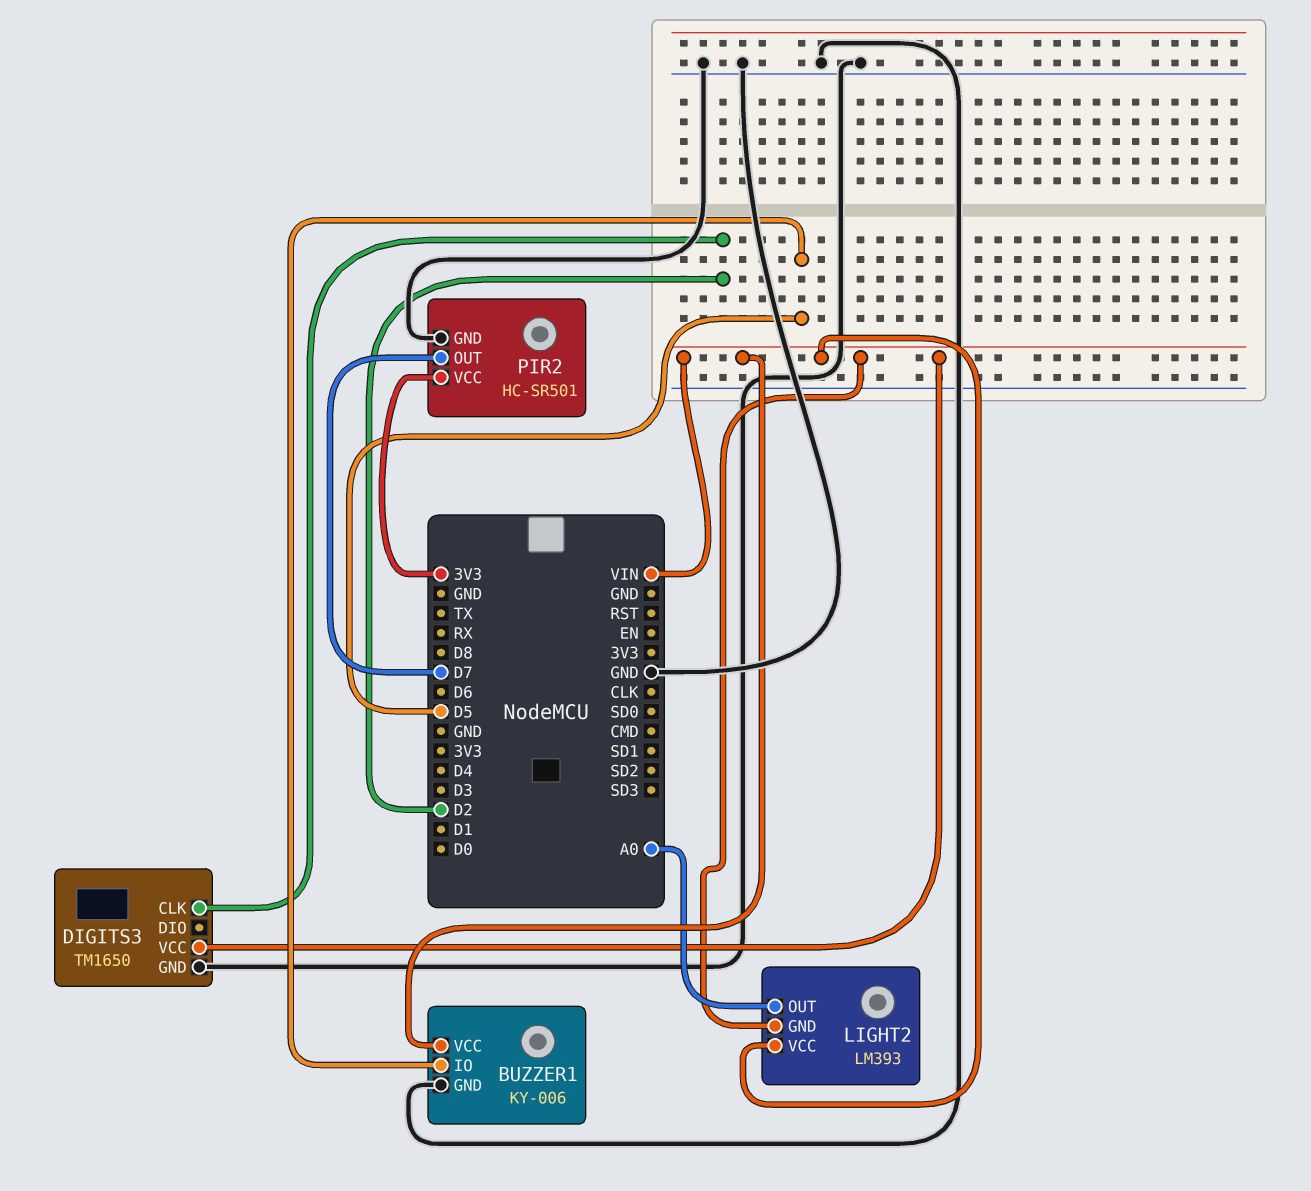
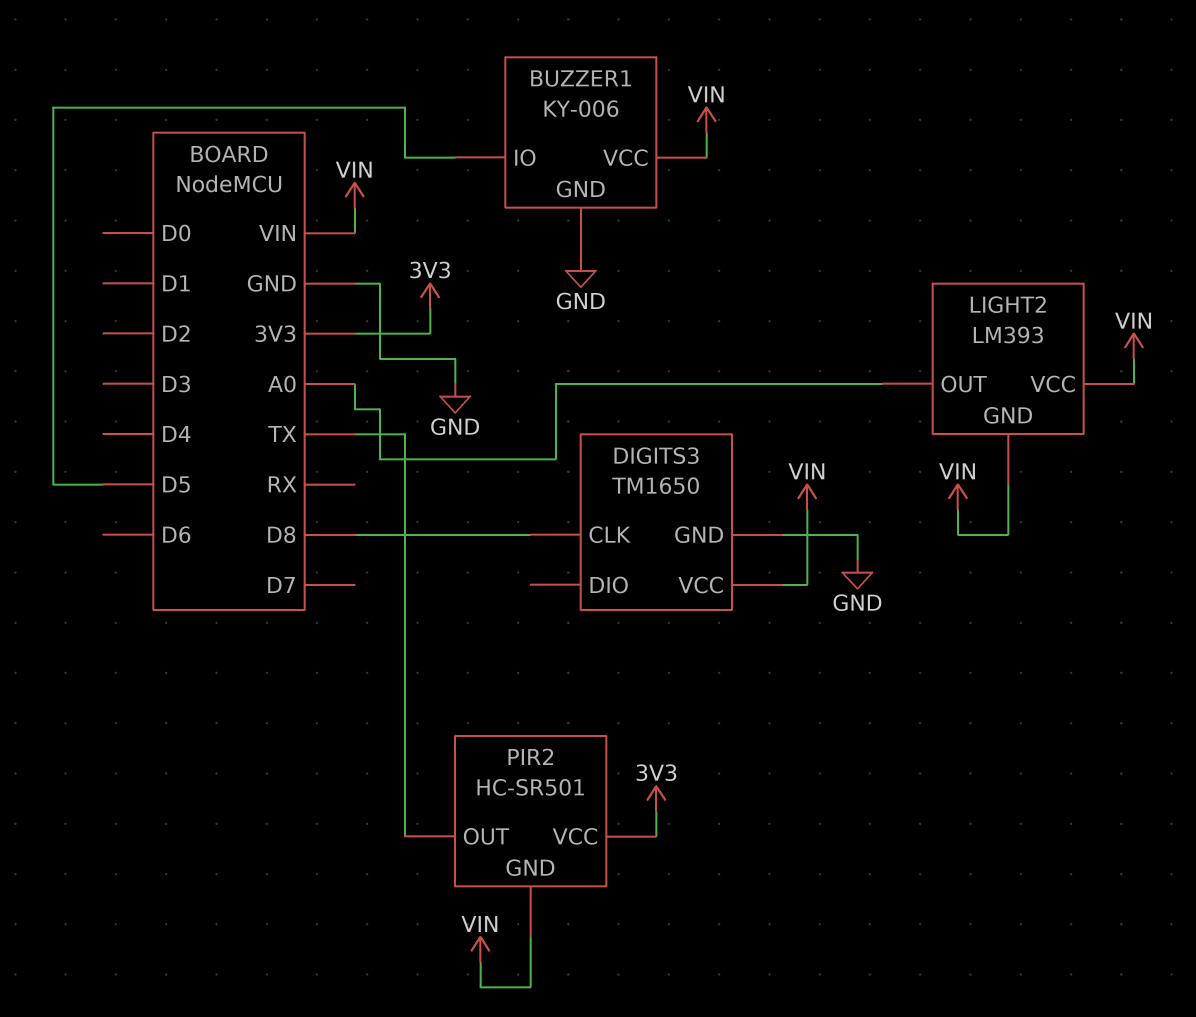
DIGITS3 pin CLK: D2 -> D8
PIR2 pin GND: GND -> VIN
PIR2 pin OUT: D7 -> TX

